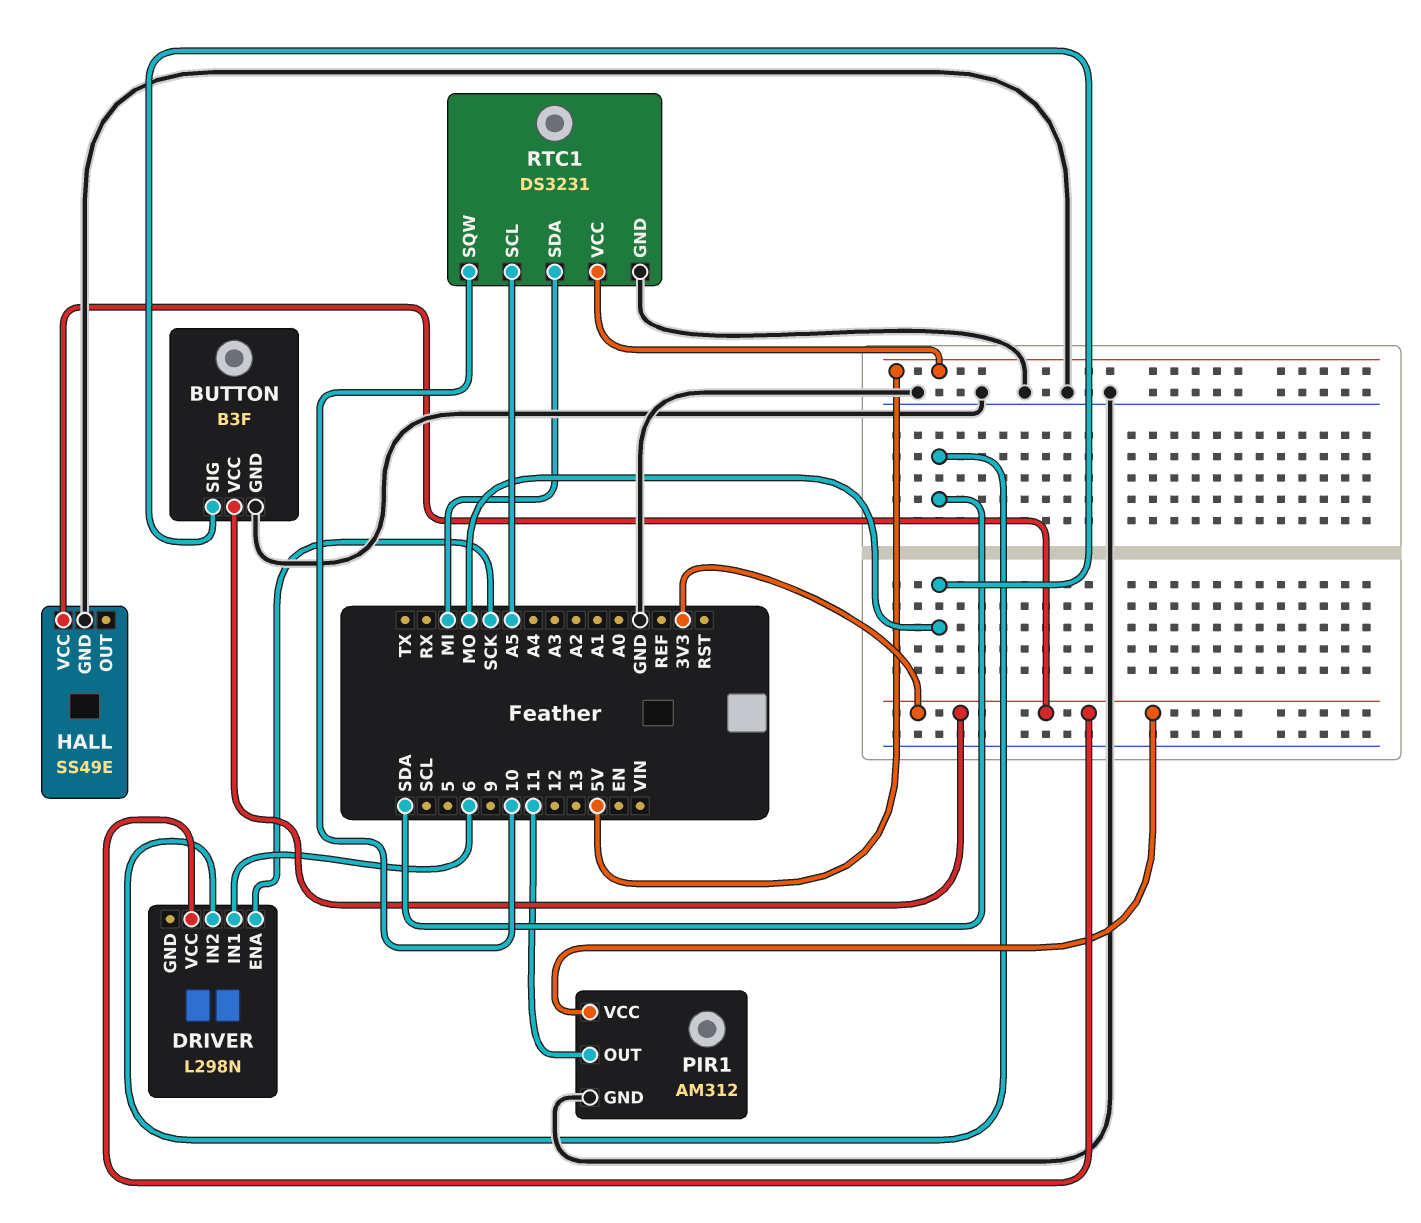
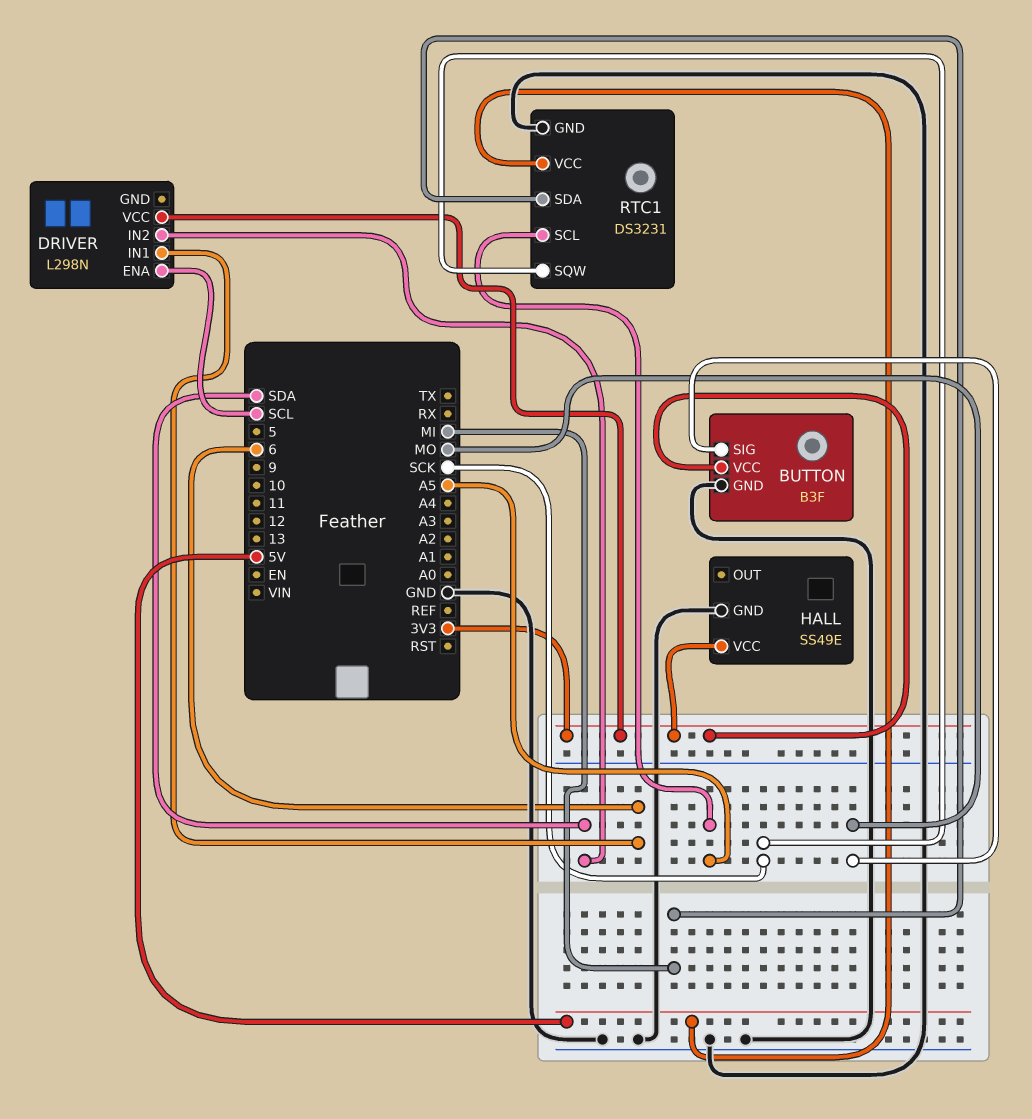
DRIVER pin ENA: SCK -> SCL
PIR1: AM312 -> none
PIR1 pin GND: GND -> none
PIR1 pin OUT: 11 -> none
PIR1 pin VCC: 3V3 -> none
RTC1 pin SQW: 10 -> SCK

